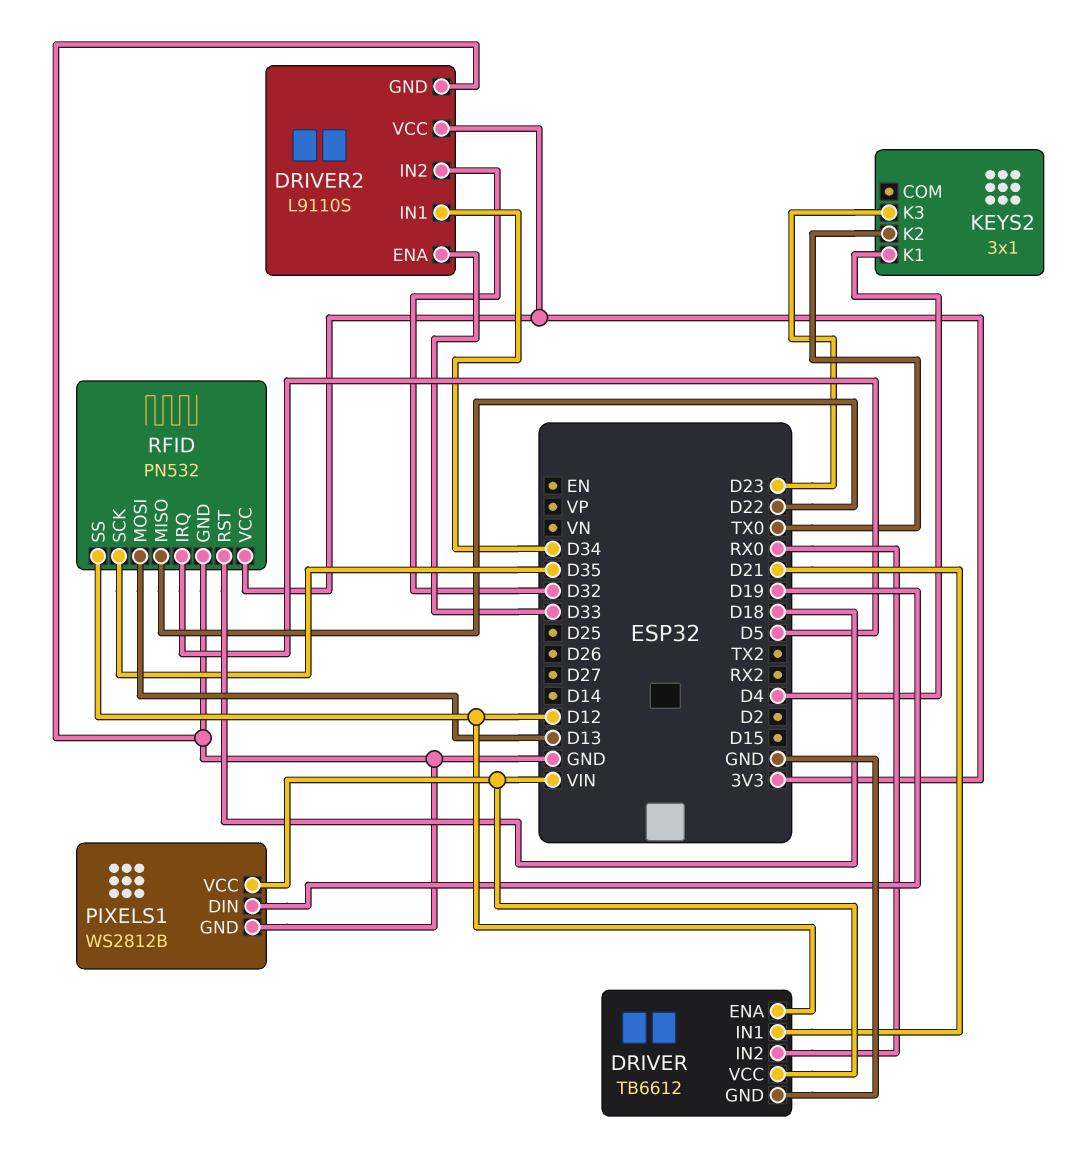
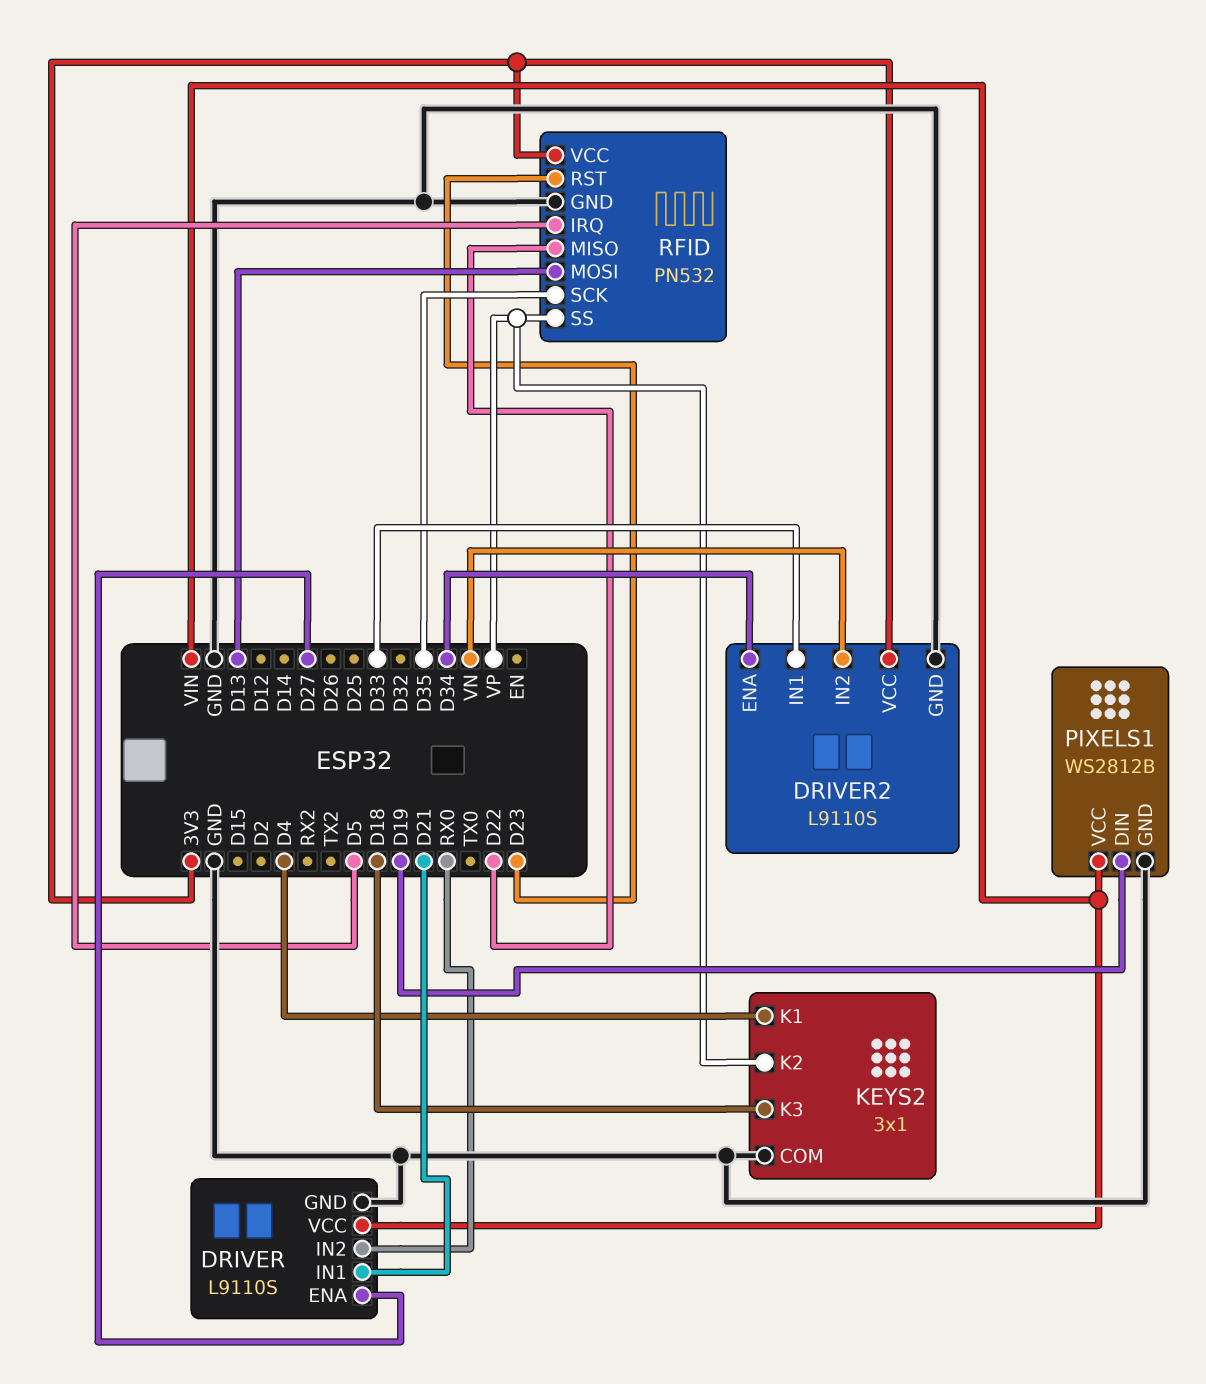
DRIVER: TB6612 -> L9110S
DRIVER pin ENA: D12 -> D27
DRIVER2 pin ENA: D33 -> D34
DRIVER2 pin IN1: D34 -> D33
DRIVER2 pin IN2: D32 -> VN
KEYS2 pin COM: none -> GND
KEYS2 pin K2: TX0 -> VP
KEYS2 pin K3: D23 -> D18
RFID pin RST: D18 -> D23
RFID pin SS: D12 -> VP

